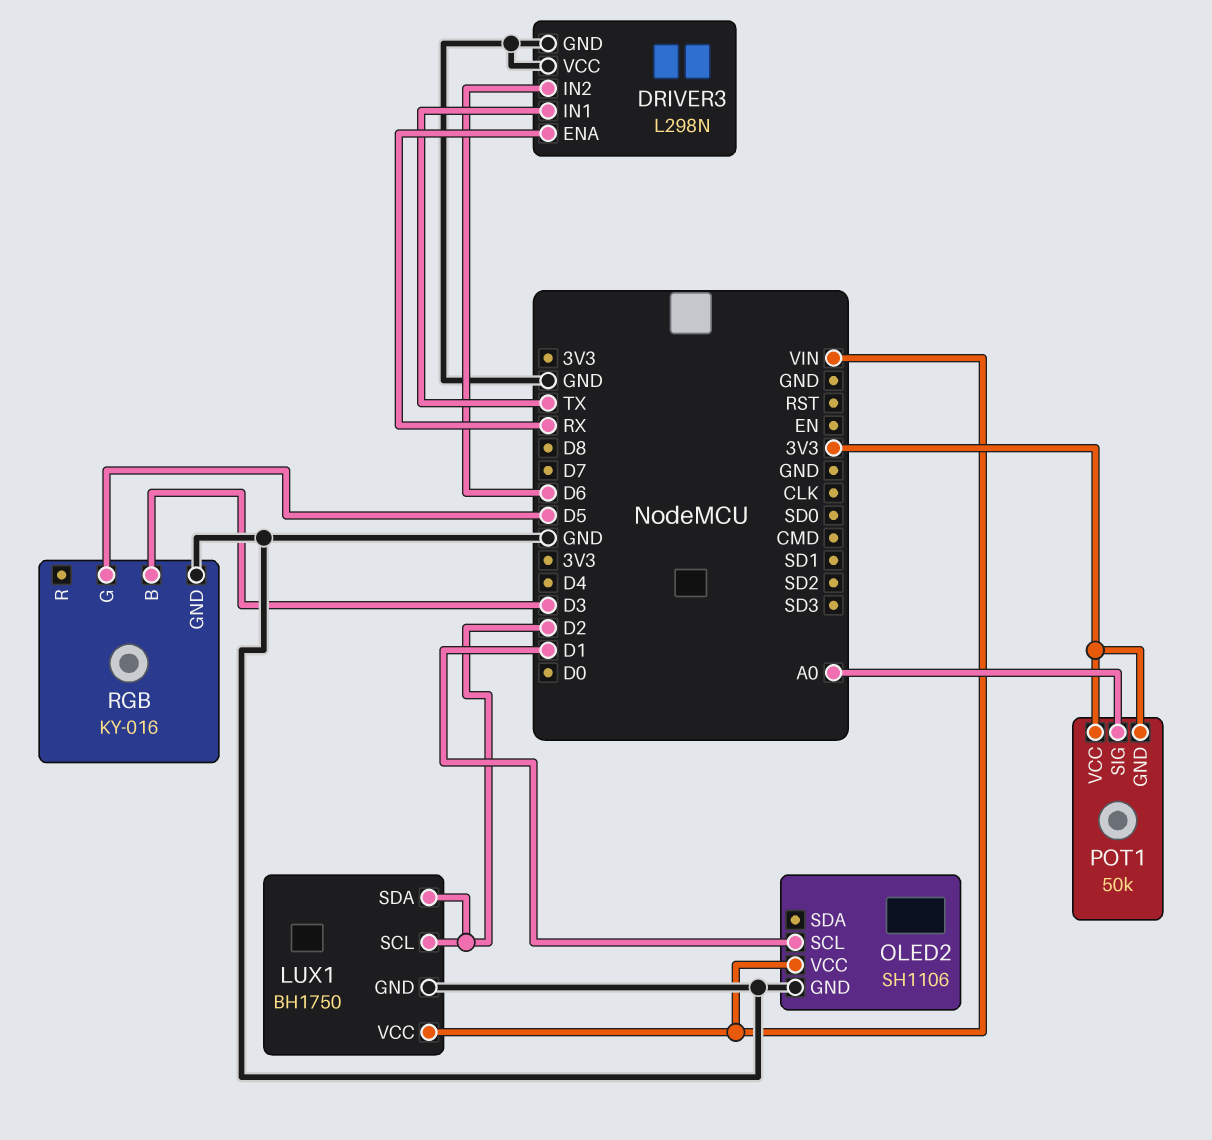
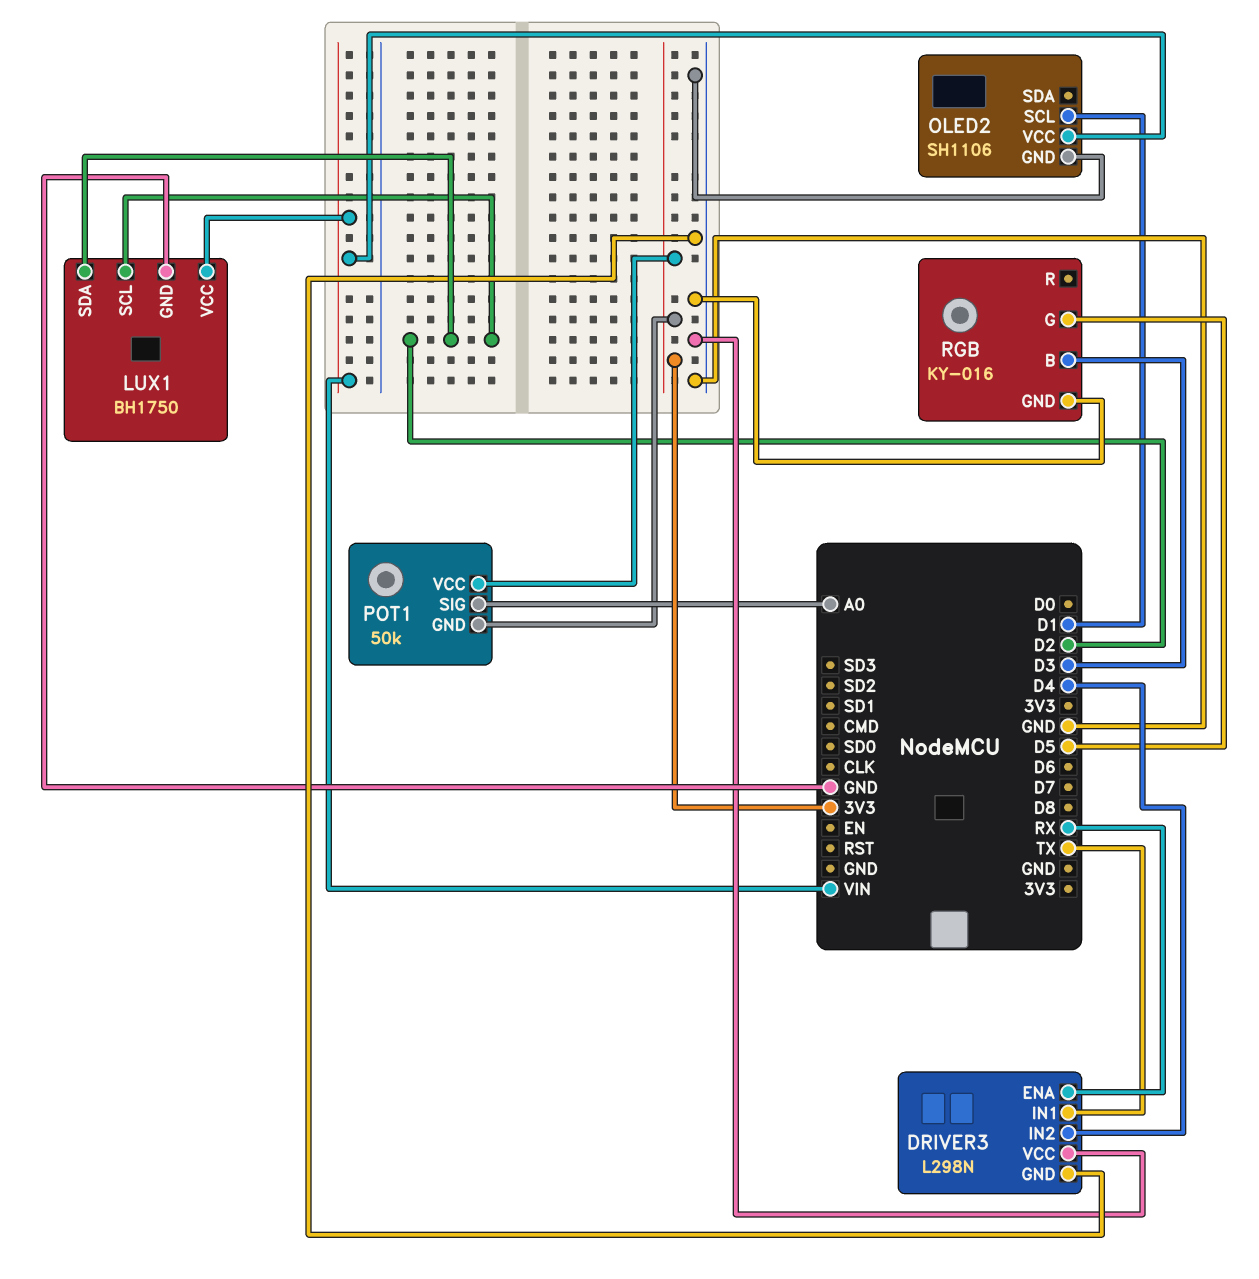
DRIVER3 pin IN2: D6 -> D4

